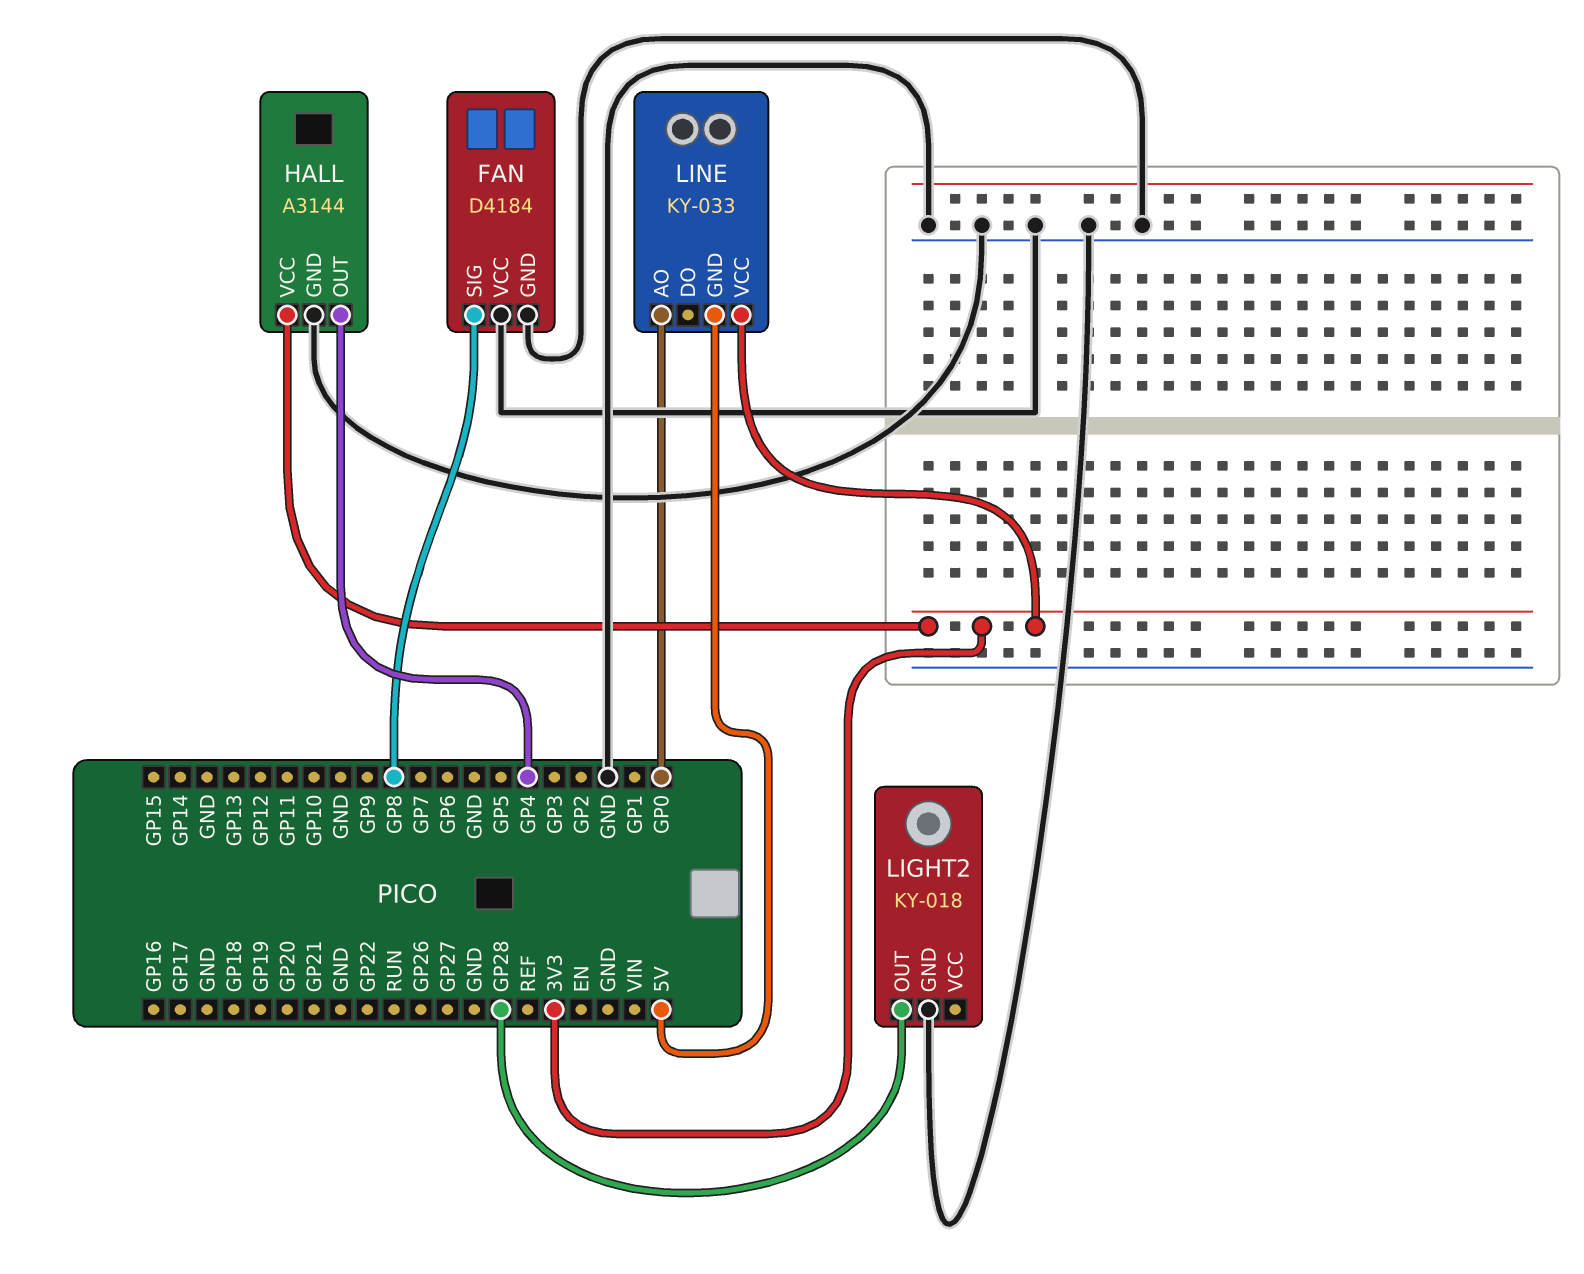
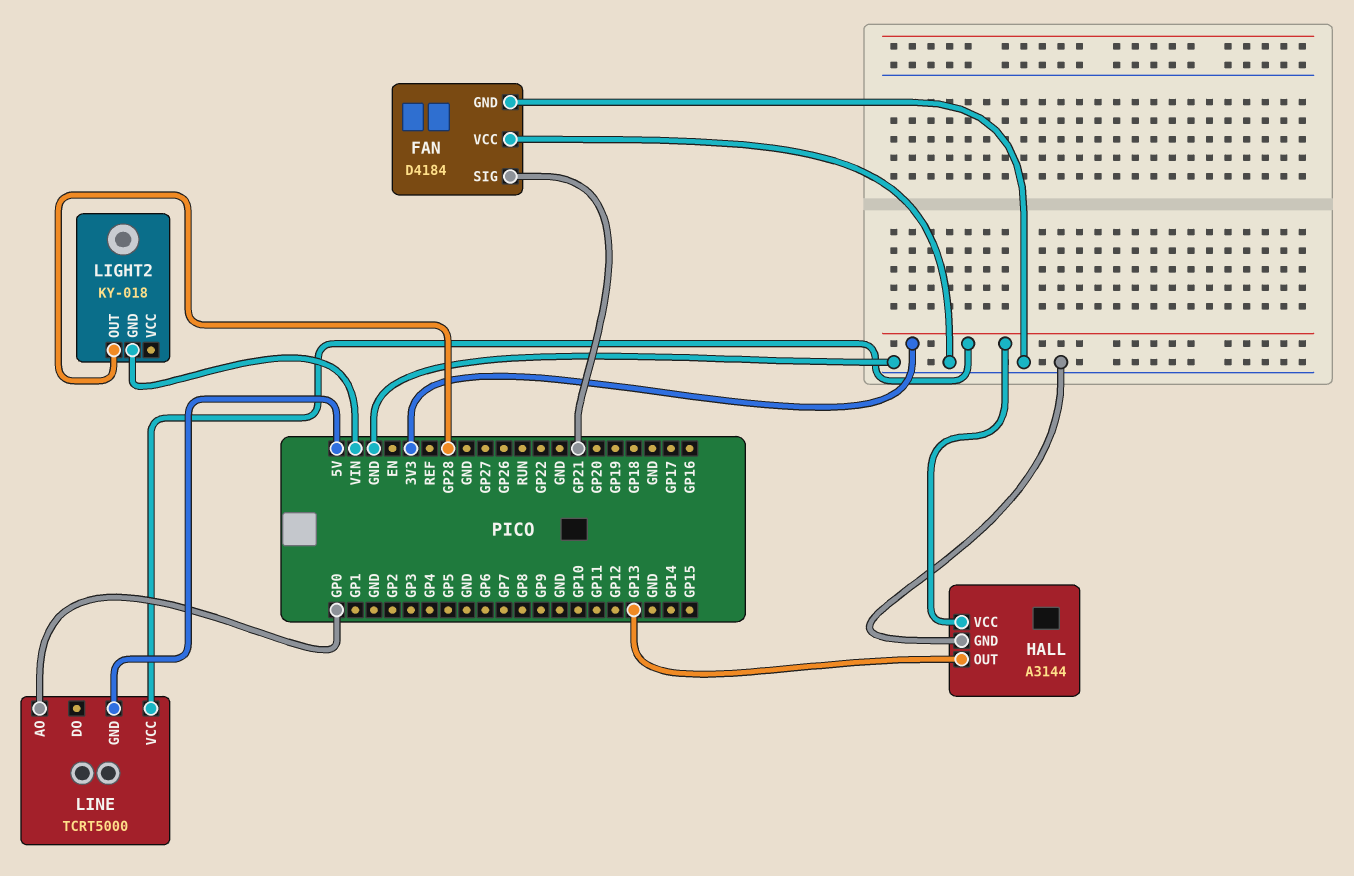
FAN pin SIG: GP8 -> GP21
HALL pin OUT: GP4 -> GP13
LIGHT2 pin GND: GND -> VIN
LINE: KY-033 -> TCRT5000

